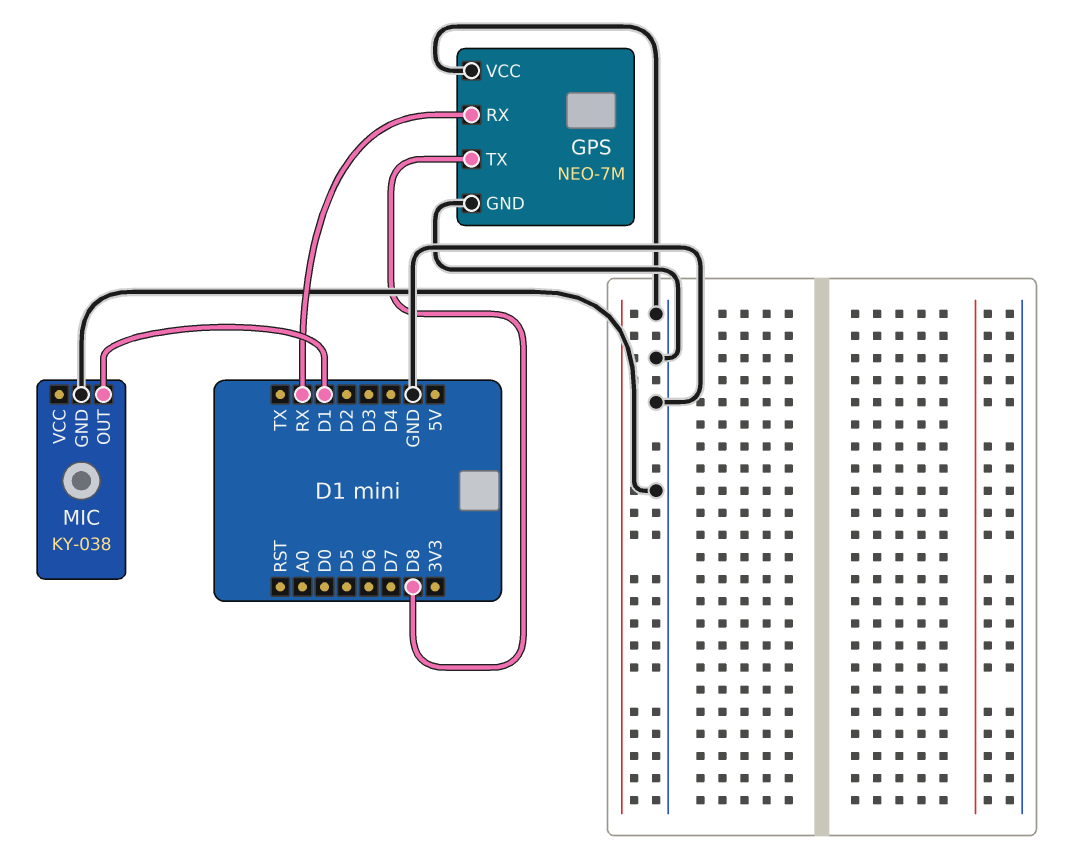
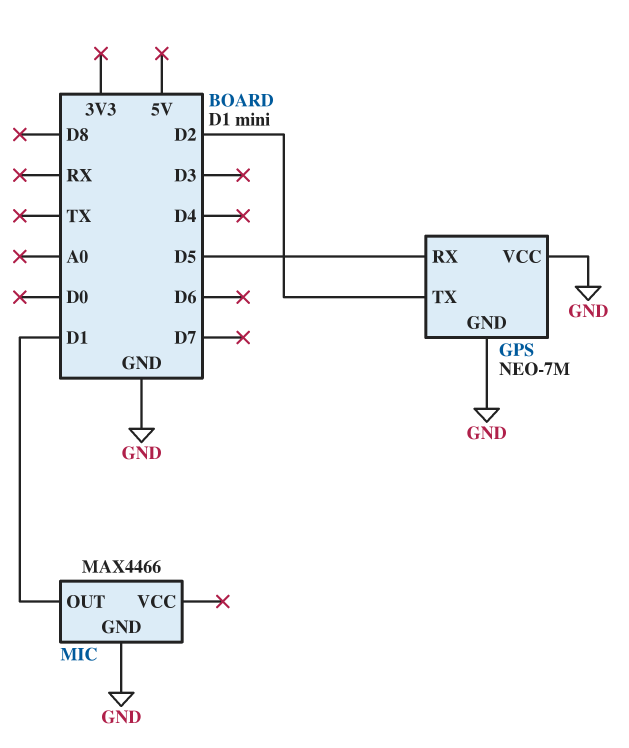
GPS pin RX: RX -> D5
GPS pin TX: D8 -> D2
MIC: KY-038 -> MAX4466

